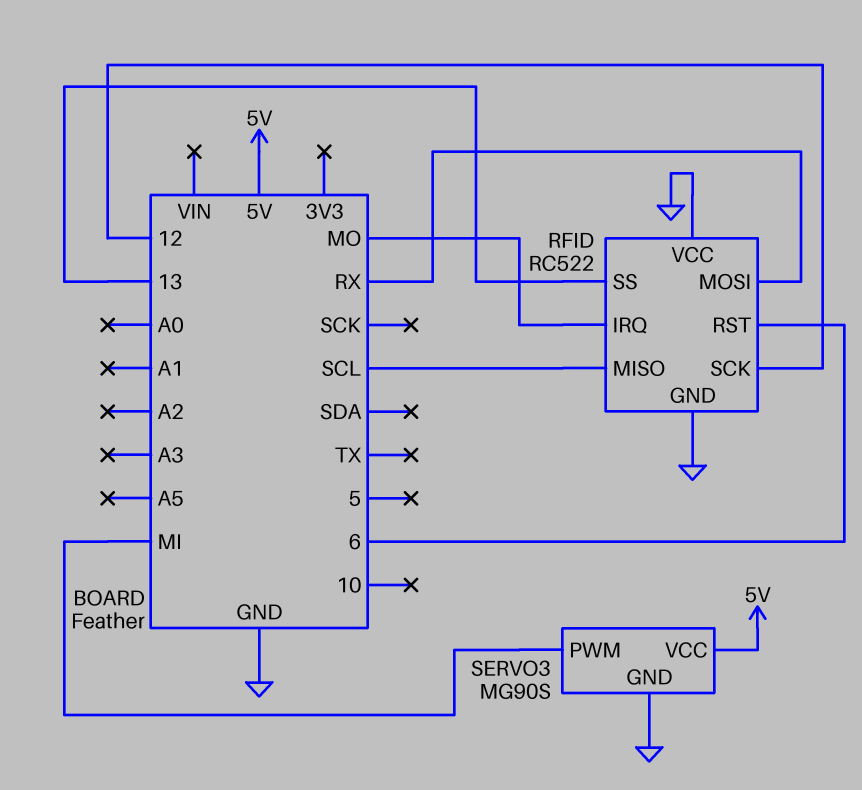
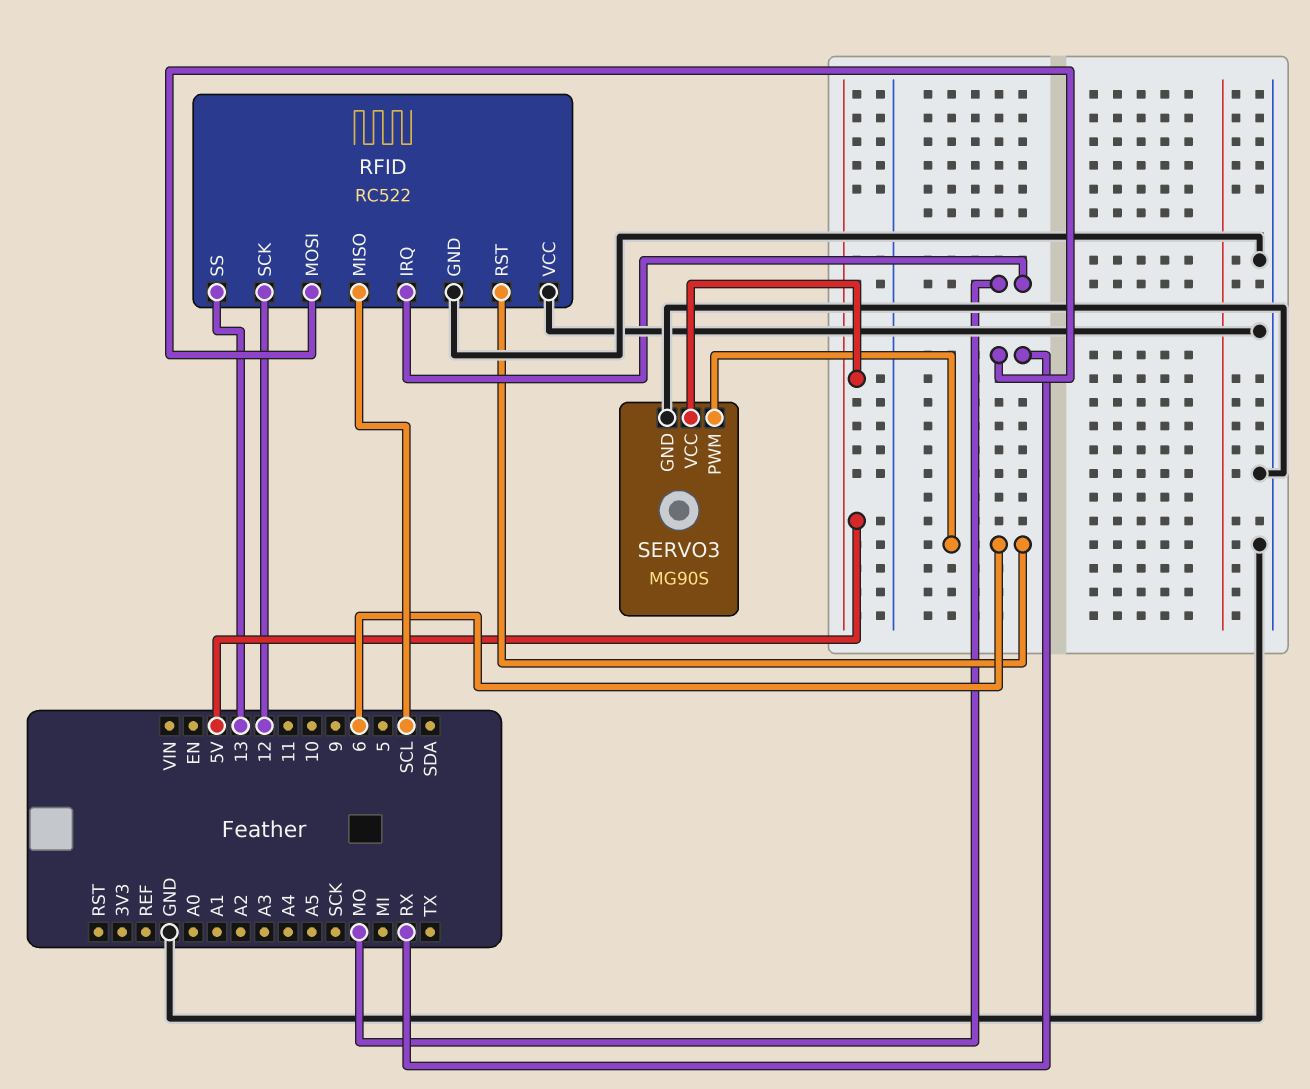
SERVO3 pin PWM: MI -> 6

